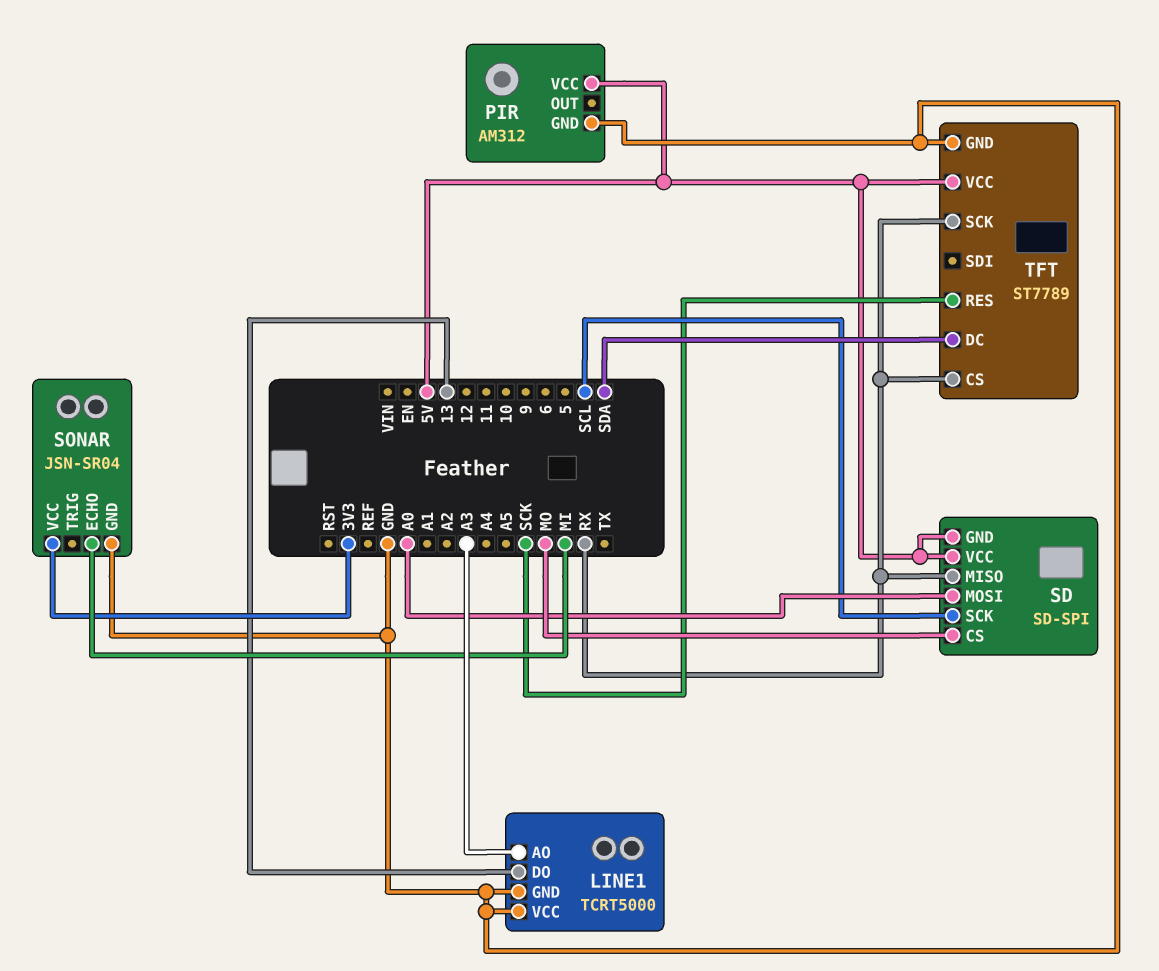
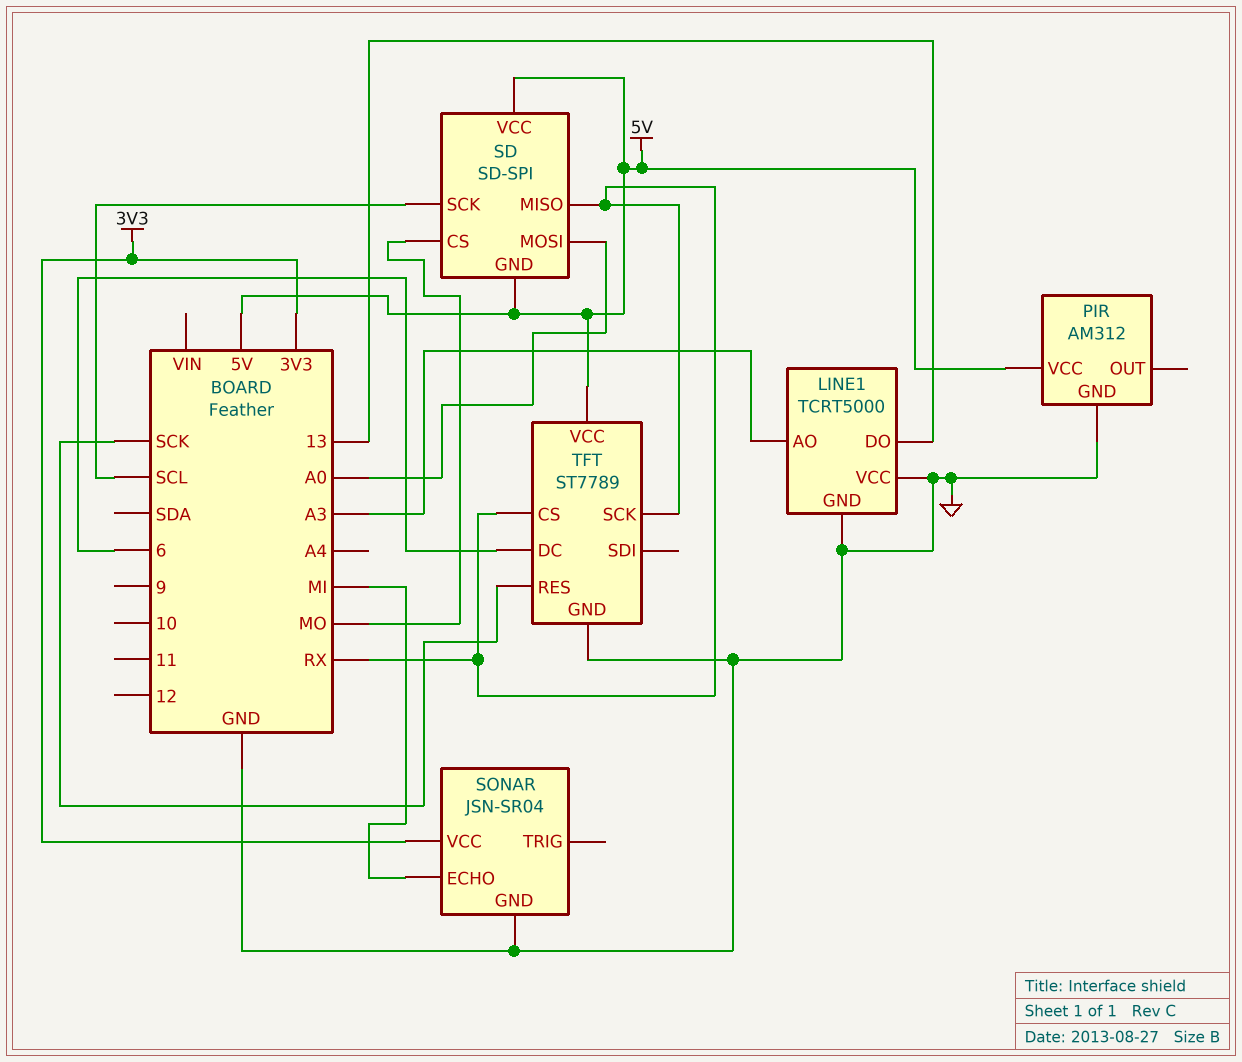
TFT pin DC: SDA -> 6

